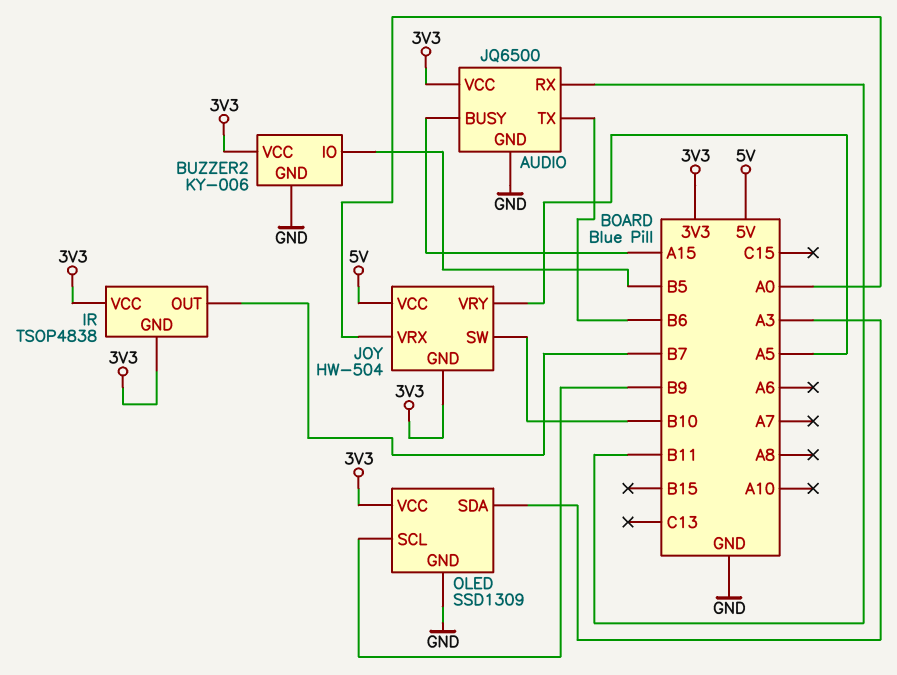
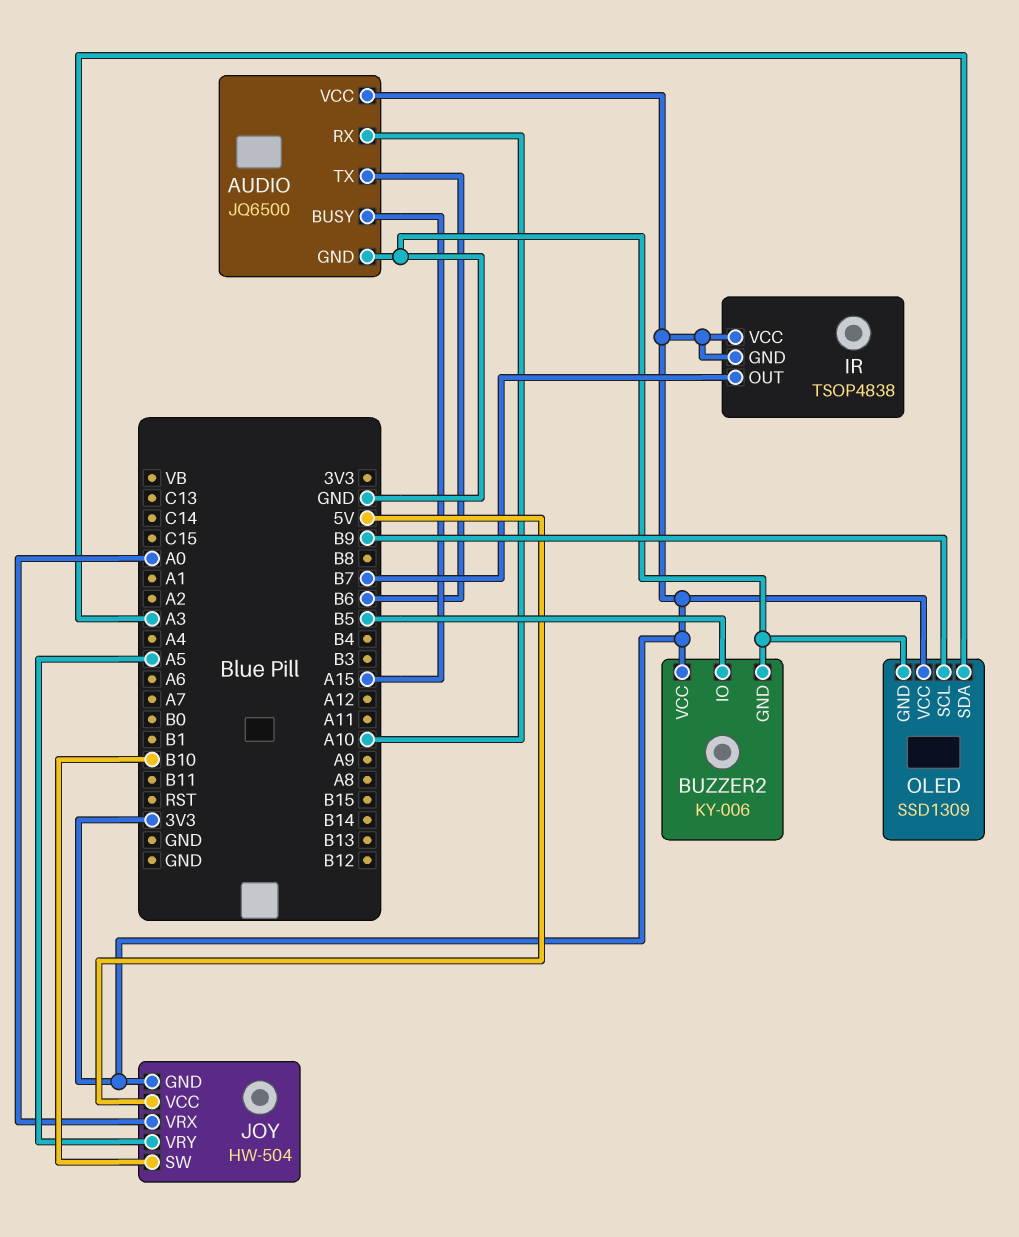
AUDIO pin RX: B11 -> A10

